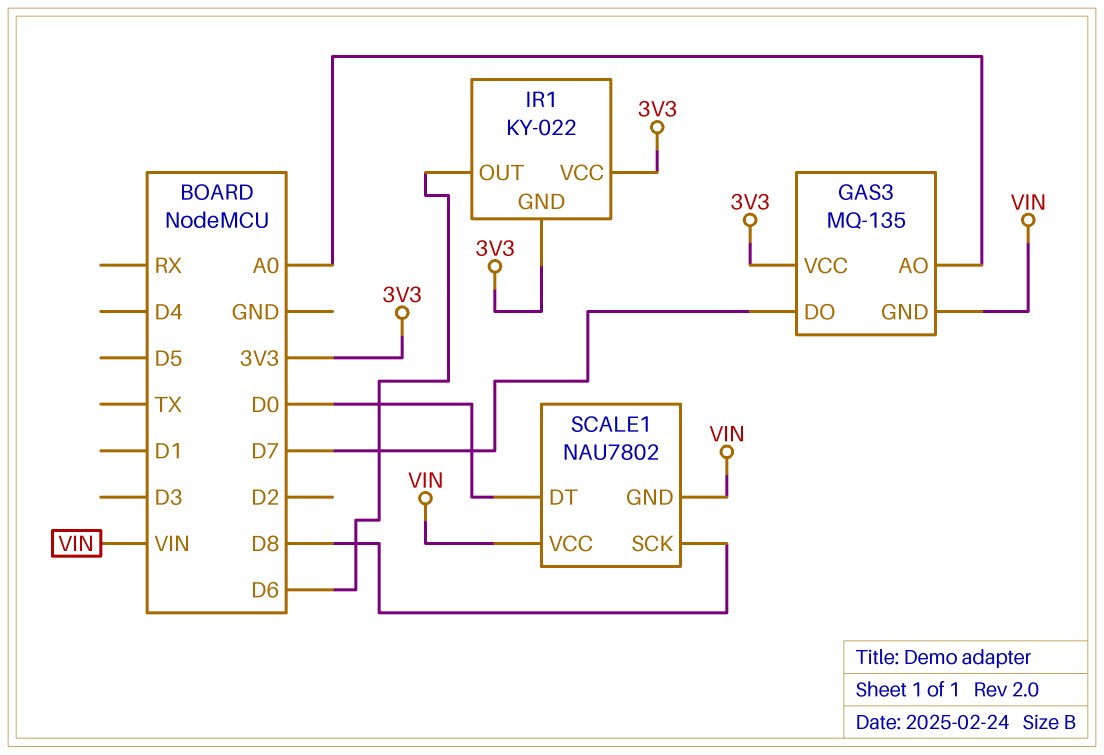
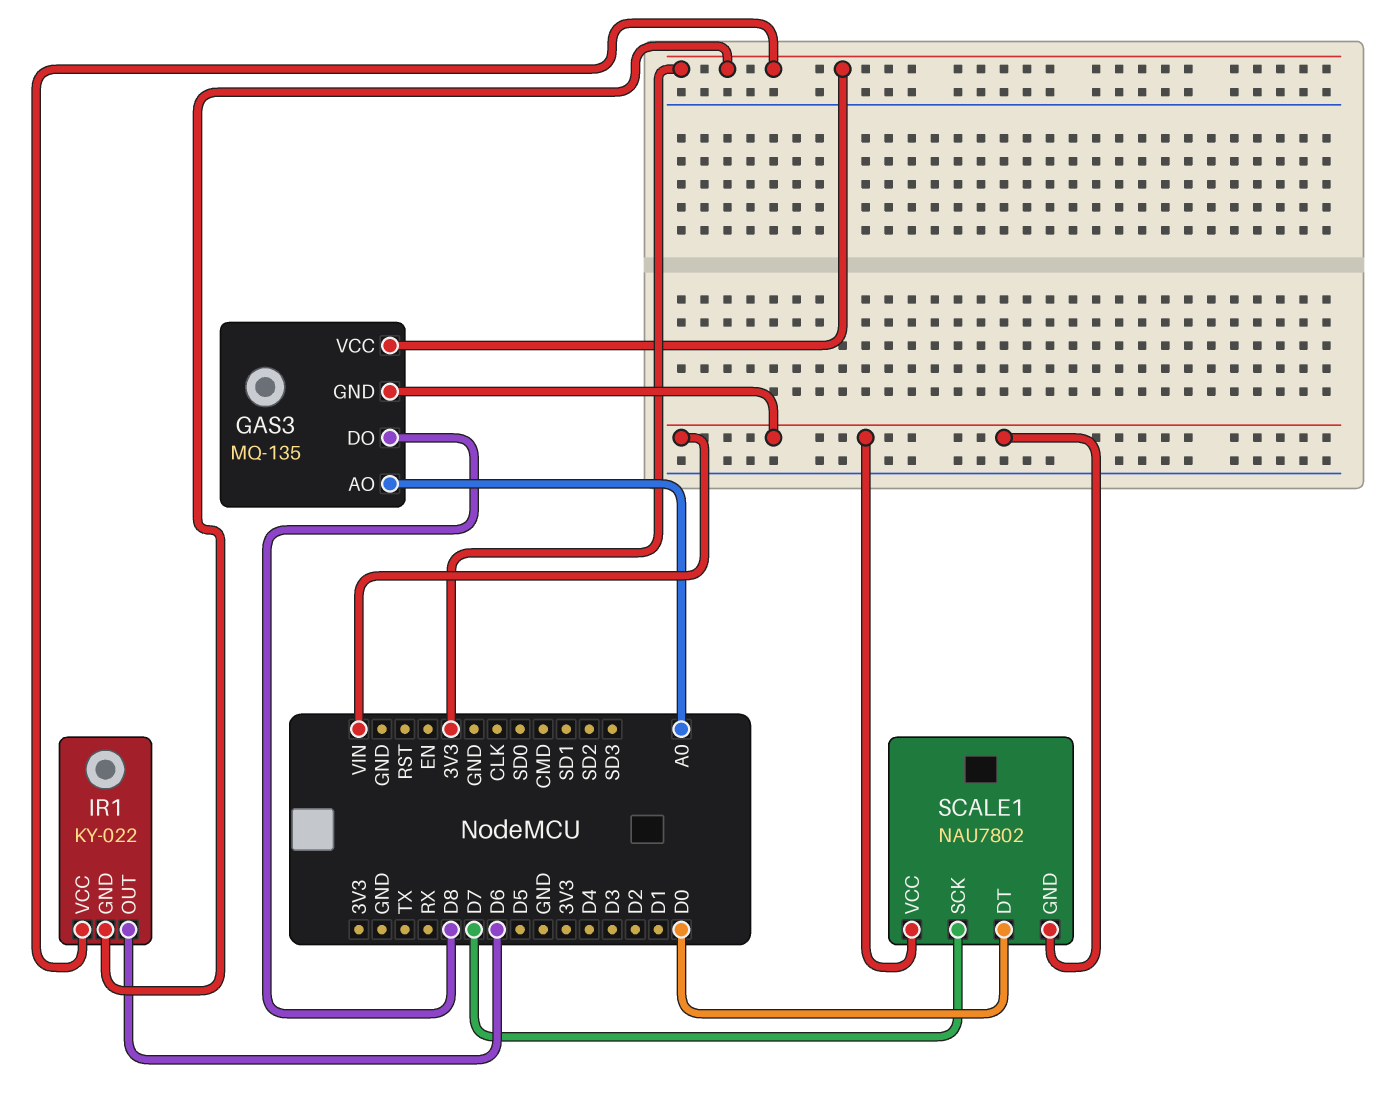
GAS3 pin DO: D7 -> D8
SCALE1 pin SCK: D8 -> D7

